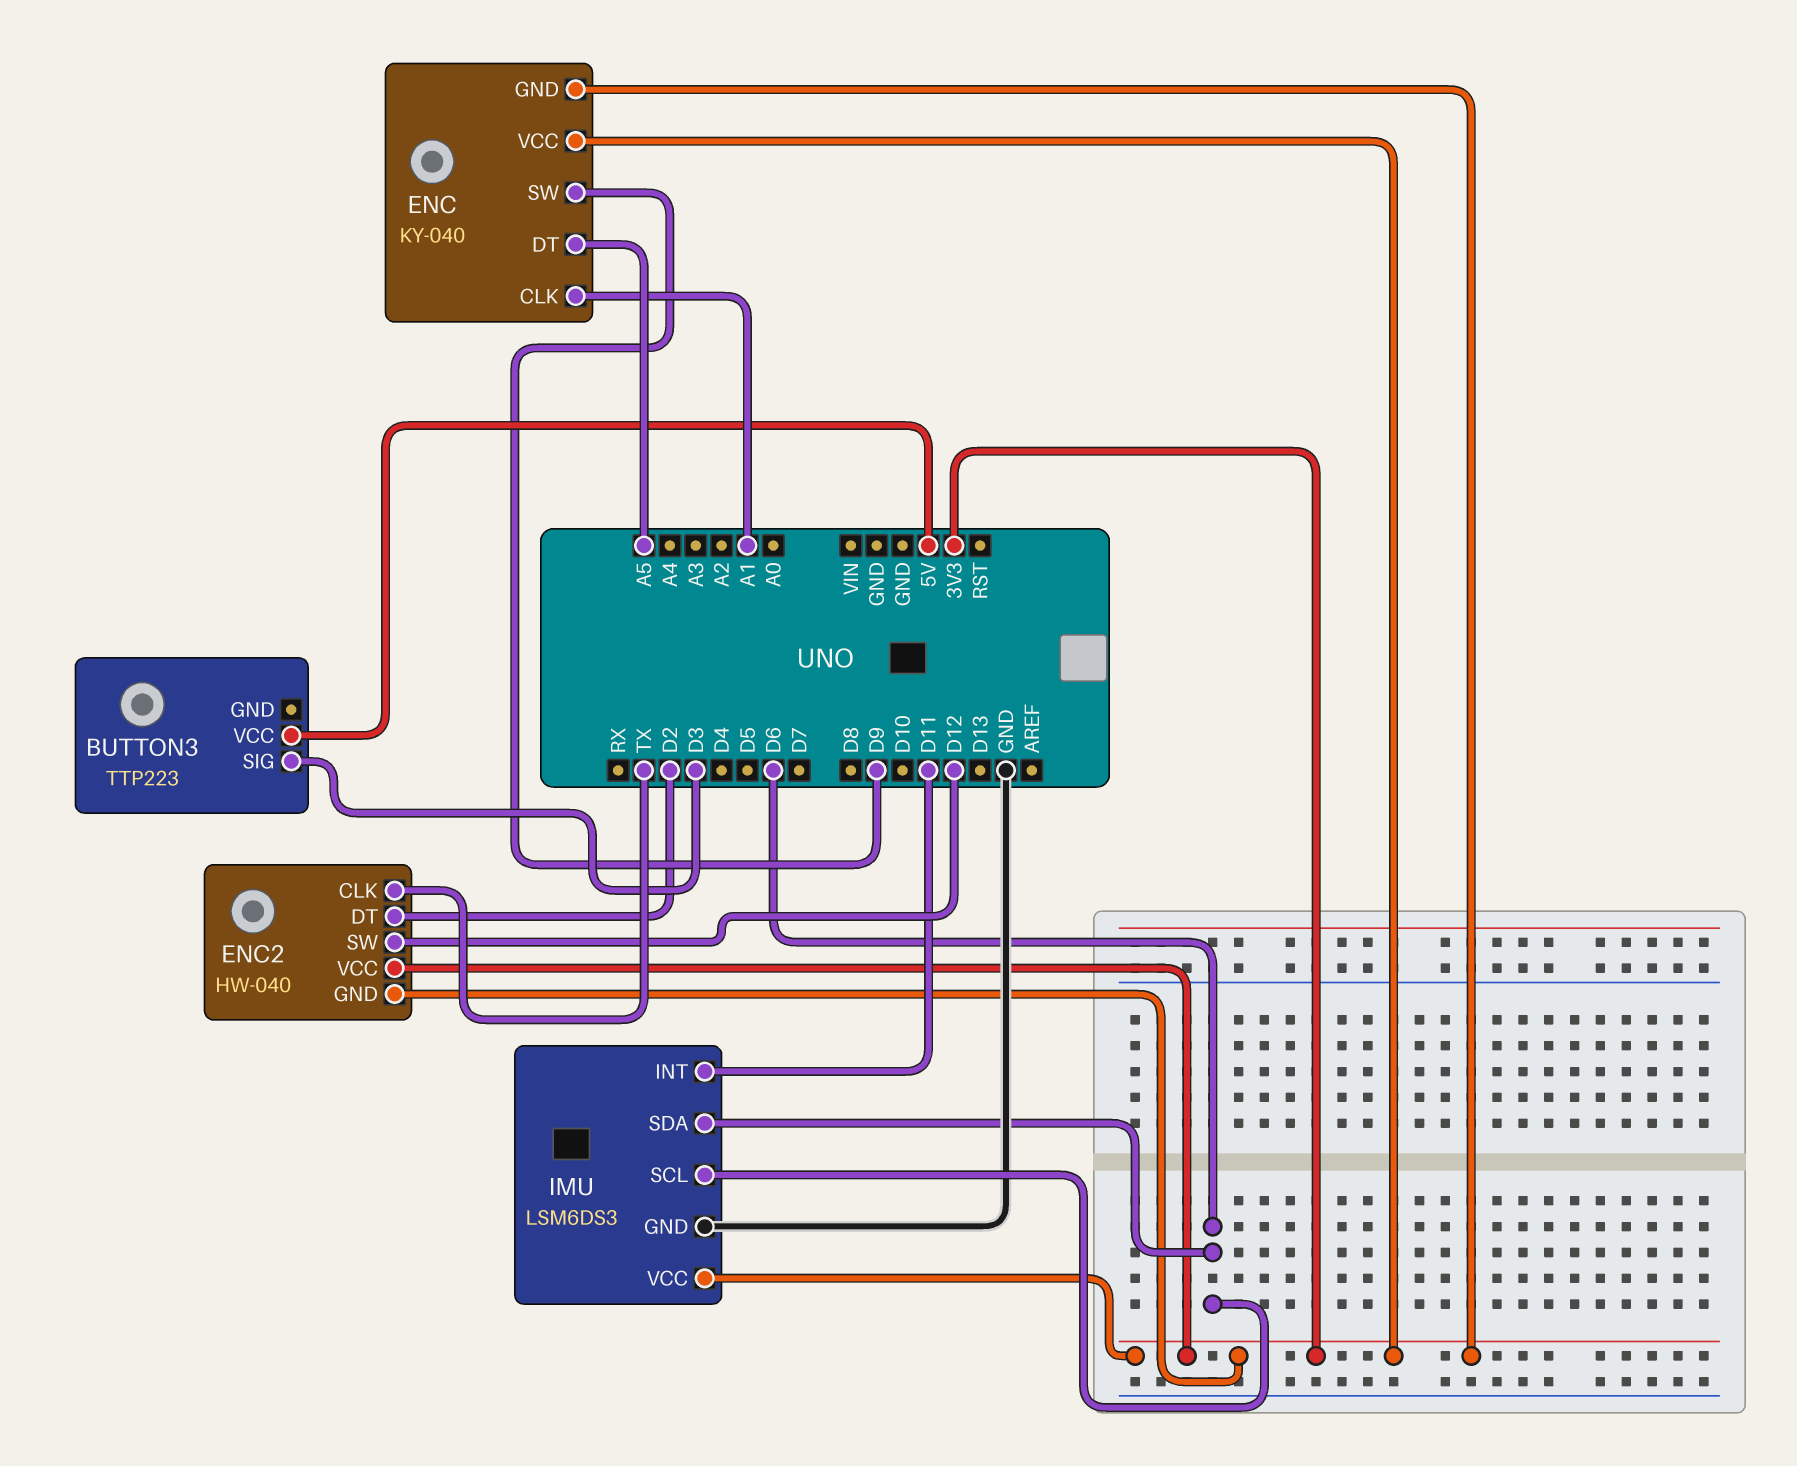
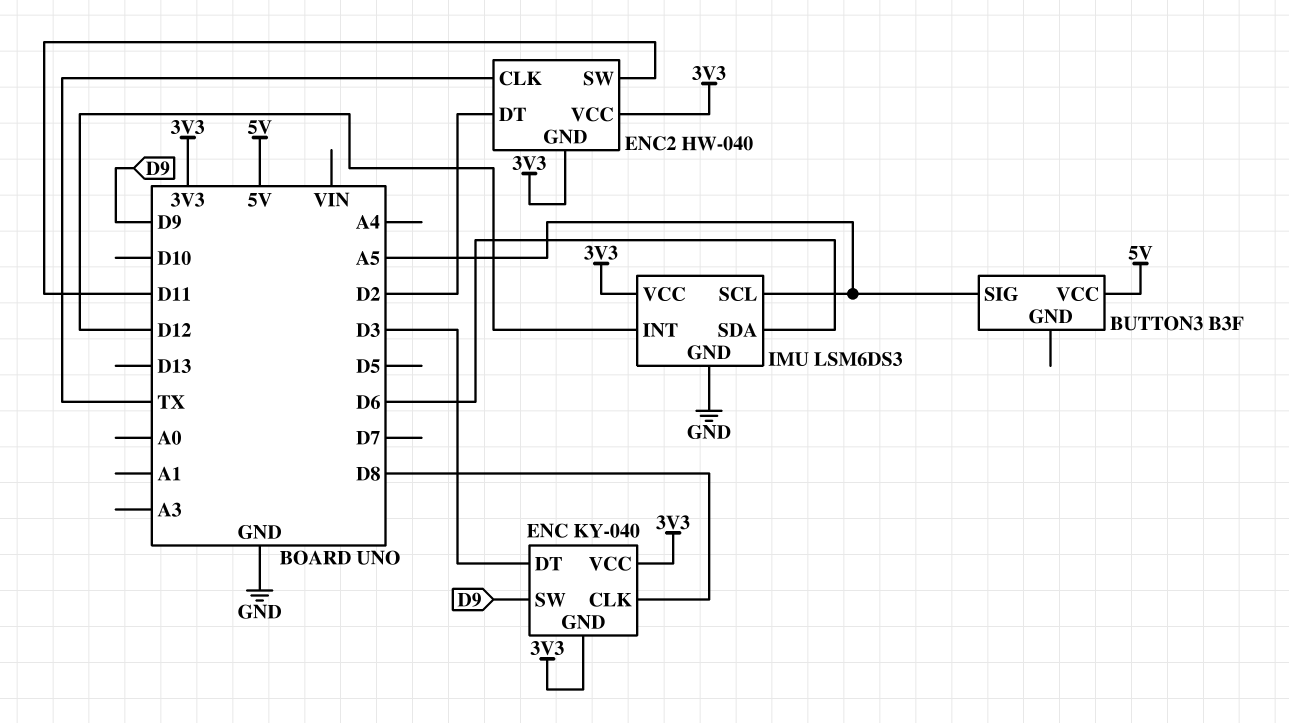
BUTTON3: TTP223 -> B3F
BUTTON3 pin SIG: D3 -> A5
ENC pin CLK: A1 -> D8
ENC pin DT: A5 -> D3
ENC2 pin SW: D12 -> D11
IMU pin INT: D11 -> D12
IMU pin SCL: D6 -> A5

